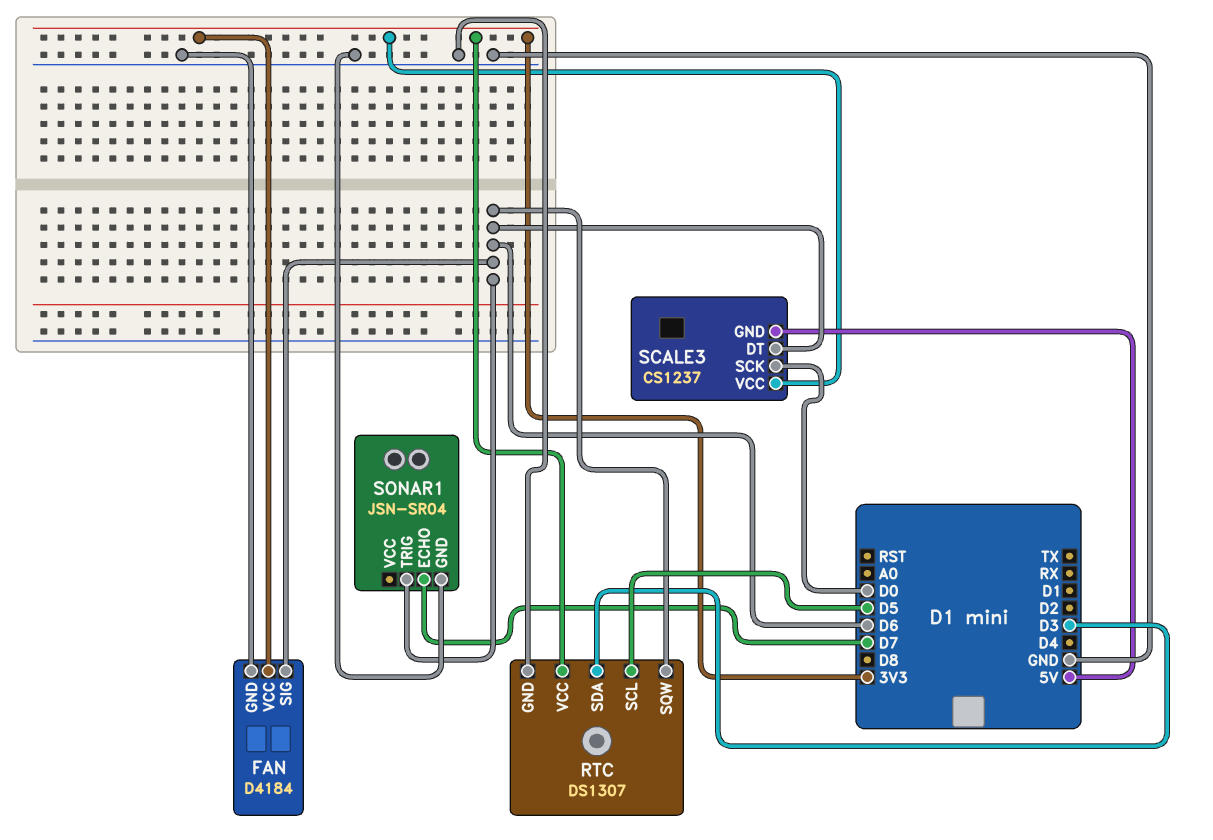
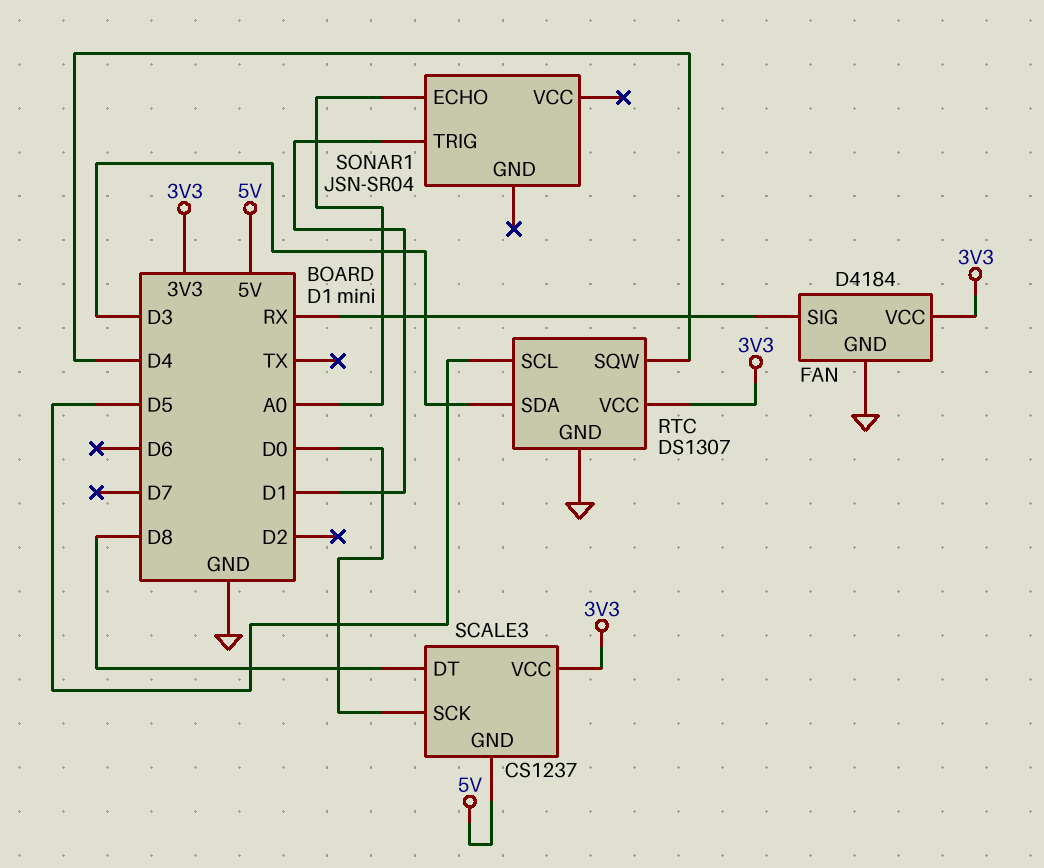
FAN pin SIG: D6 -> RX
RTC pin SQW: D6 -> D4
SCALE3 pin DT: D6 -> D8
SONAR1 pin ECHO: D7 -> A0
SONAR1 pin GND: GND -> none
SONAR1 pin TRIG: D6 -> D1

